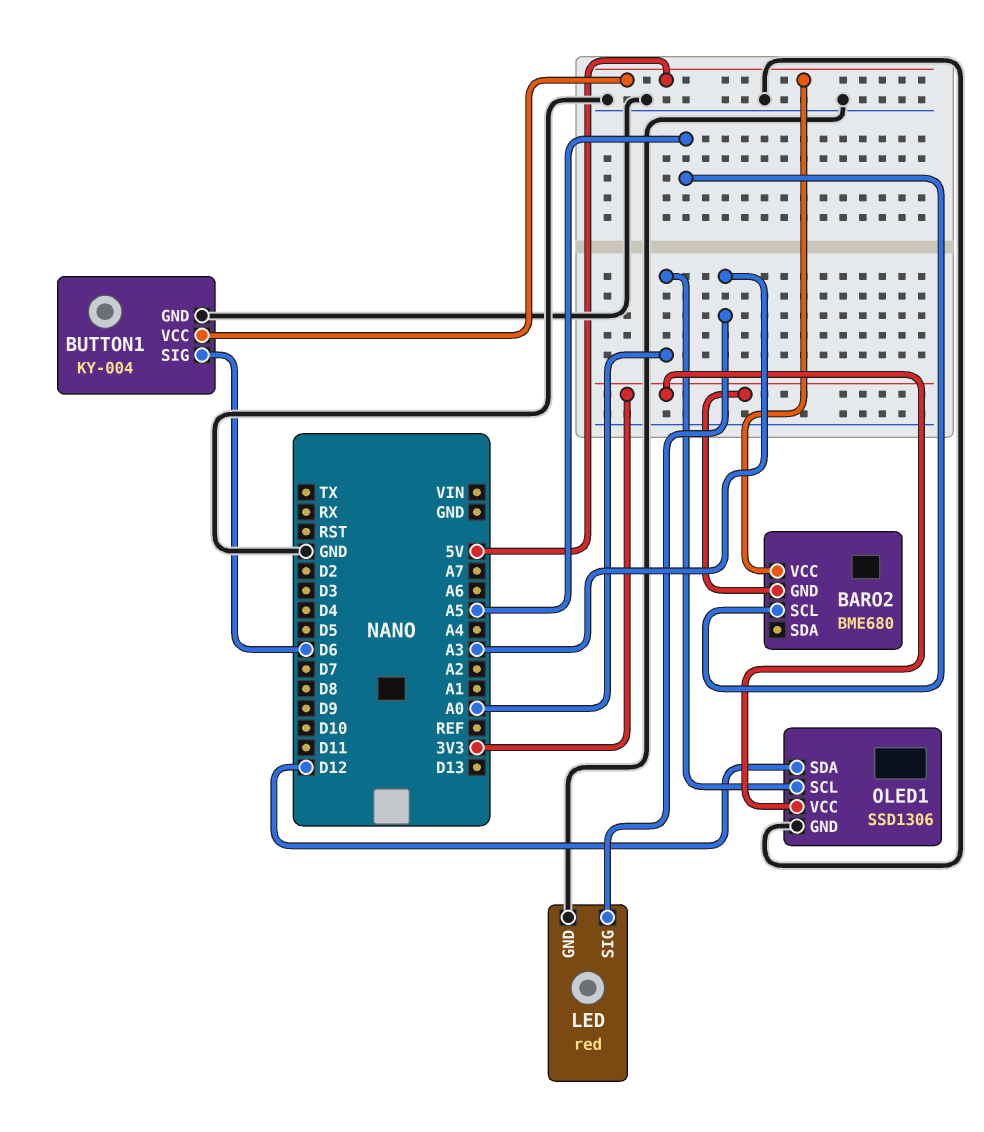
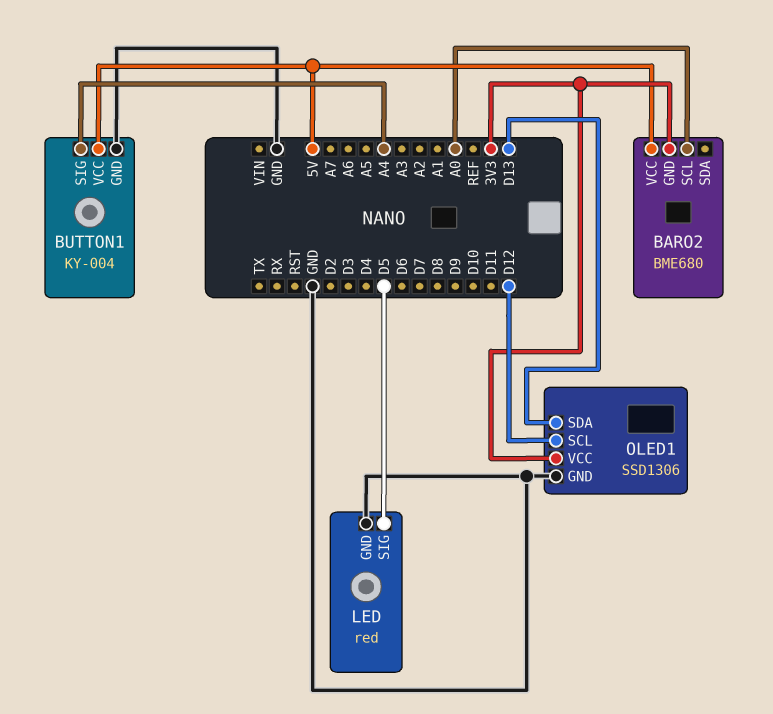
BARO2 pin SCL: A5 -> A0
BUTTON1 pin SIG: D6 -> A4
LED pin SIG: A3 -> D5
OLED1 pin SCL: A0 -> D12
OLED1 pin SDA: D12 -> D13

